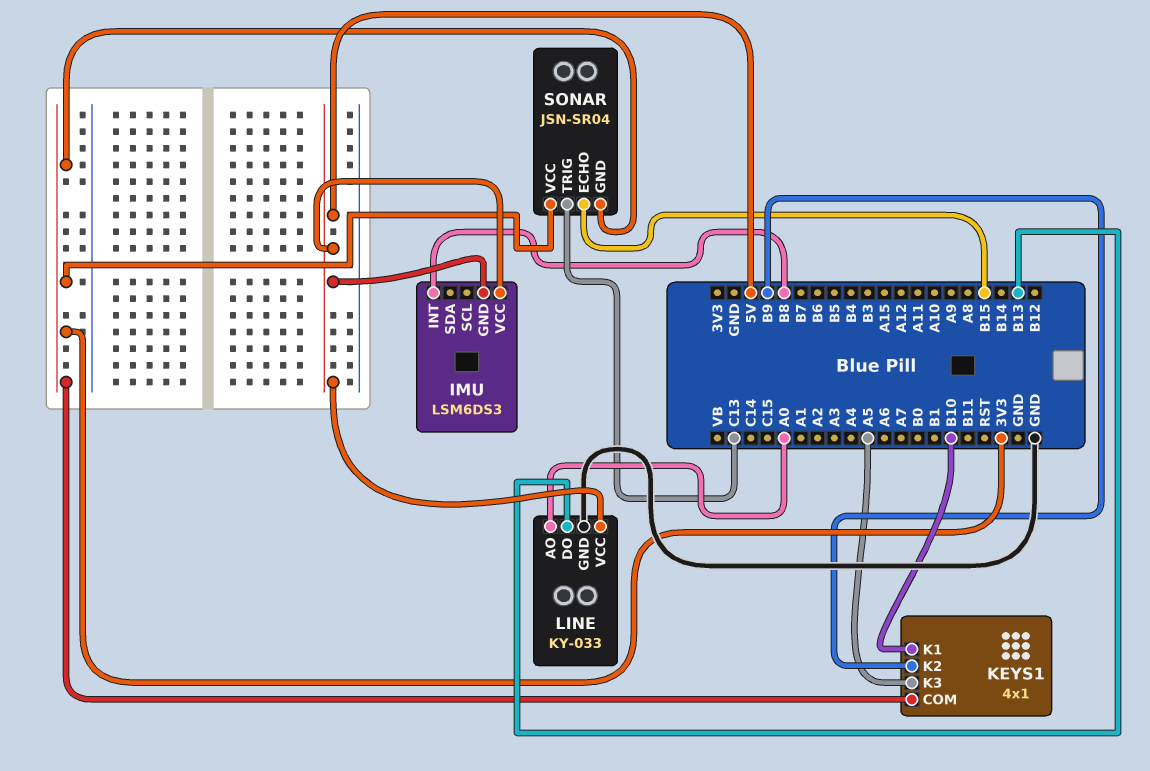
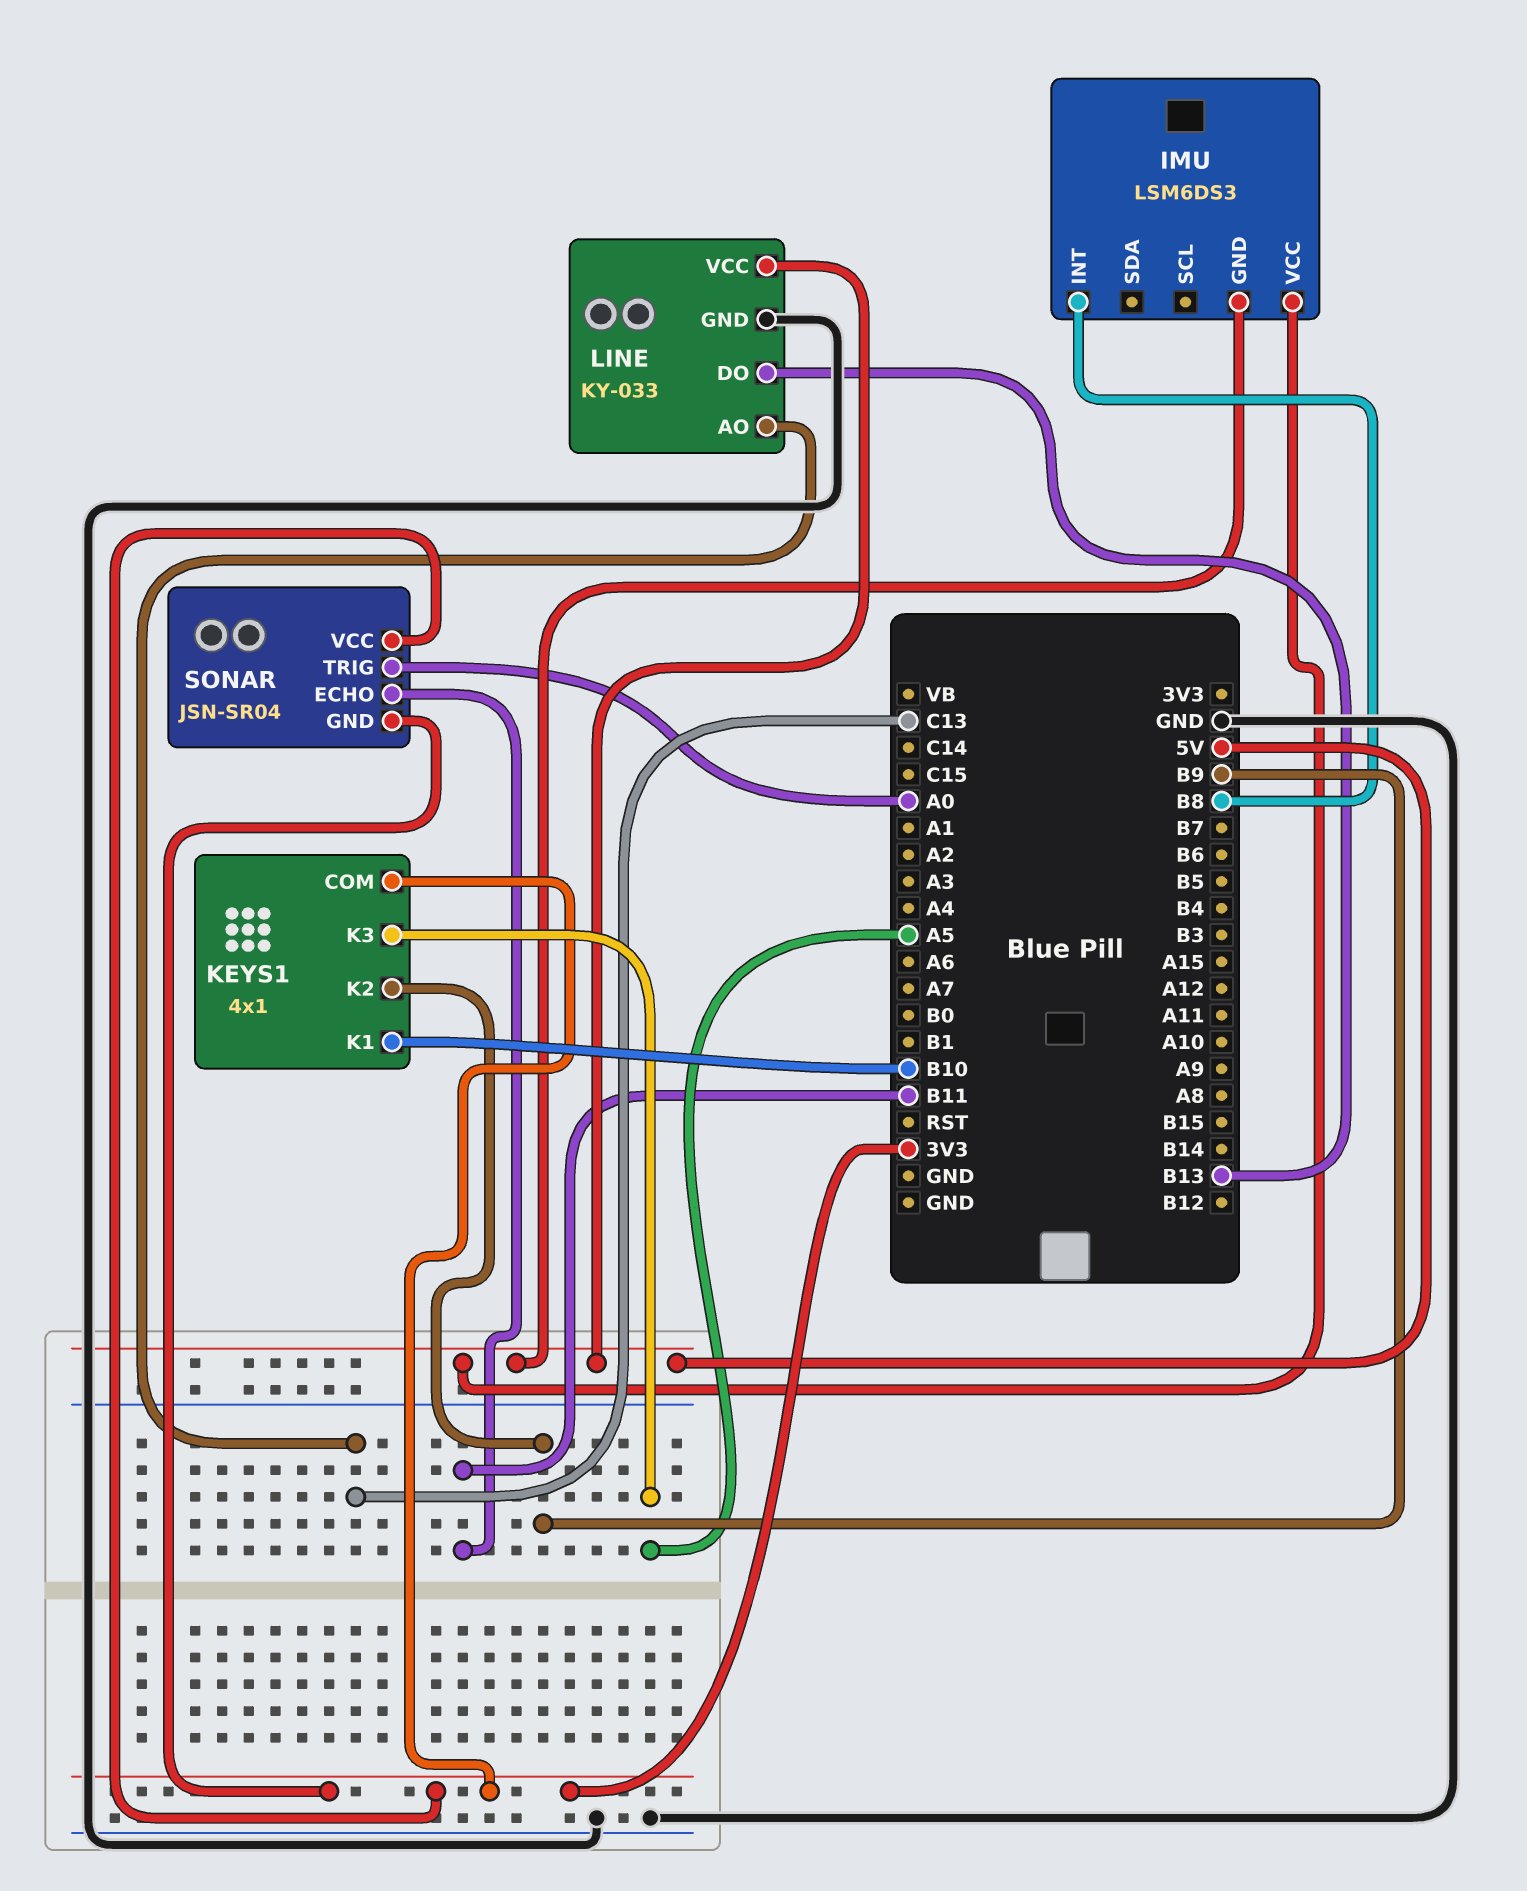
LINE pin AO: A0 -> C13
SONAR pin ECHO: B15 -> B11
SONAR pin TRIG: C13 -> A0

